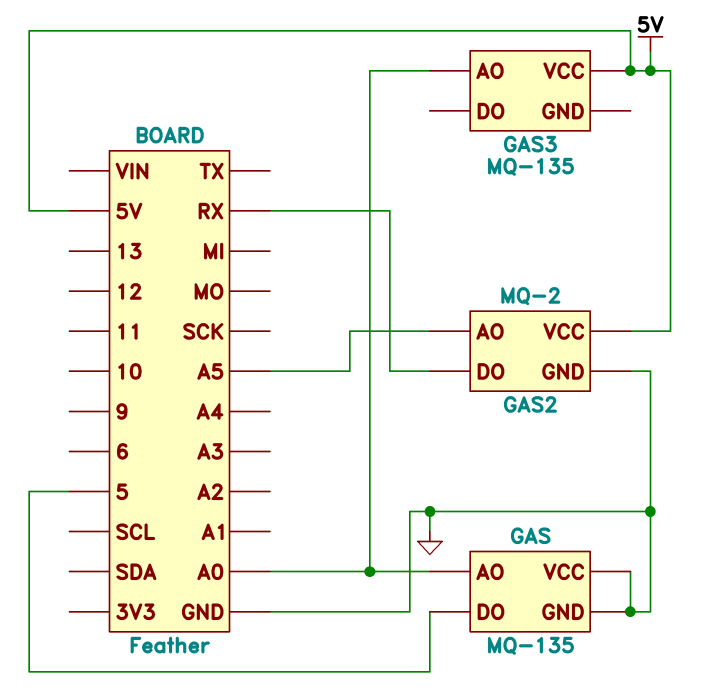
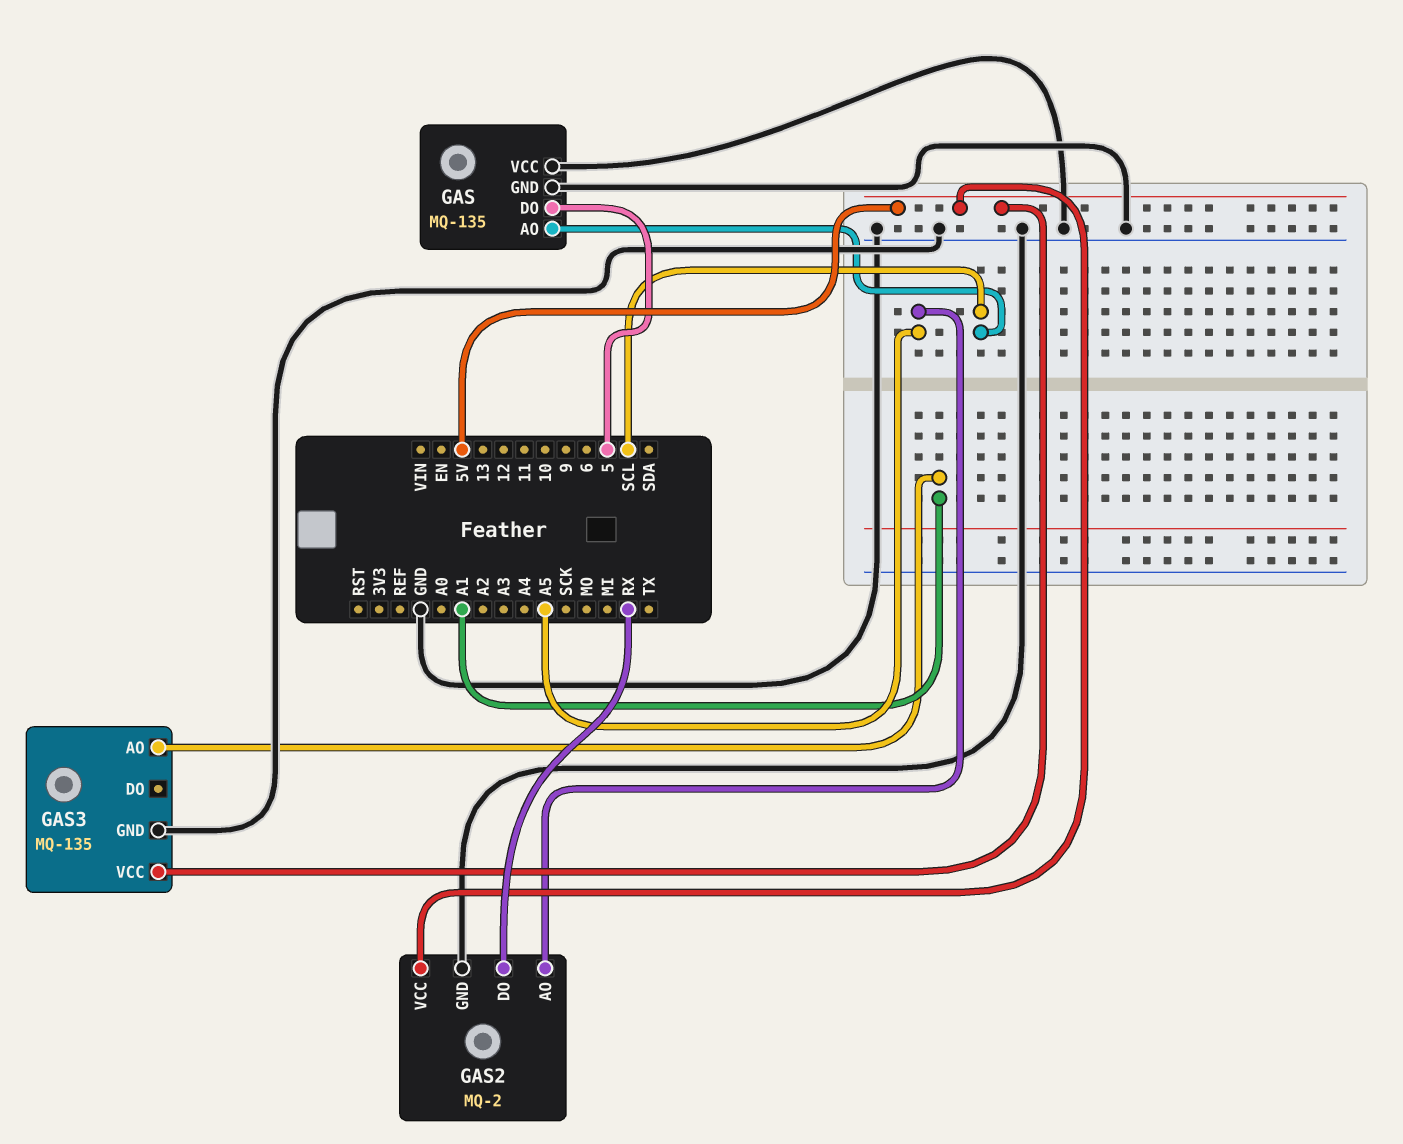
GAS pin AO: A0 -> SCL
GAS3 pin AO: A0 -> A1
GAS3 pin GND: none -> GND

